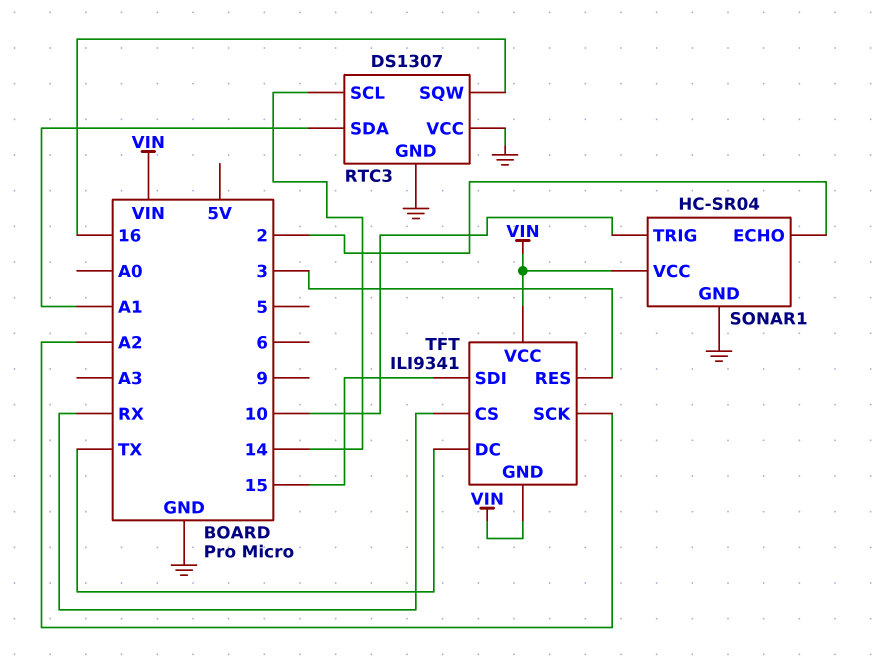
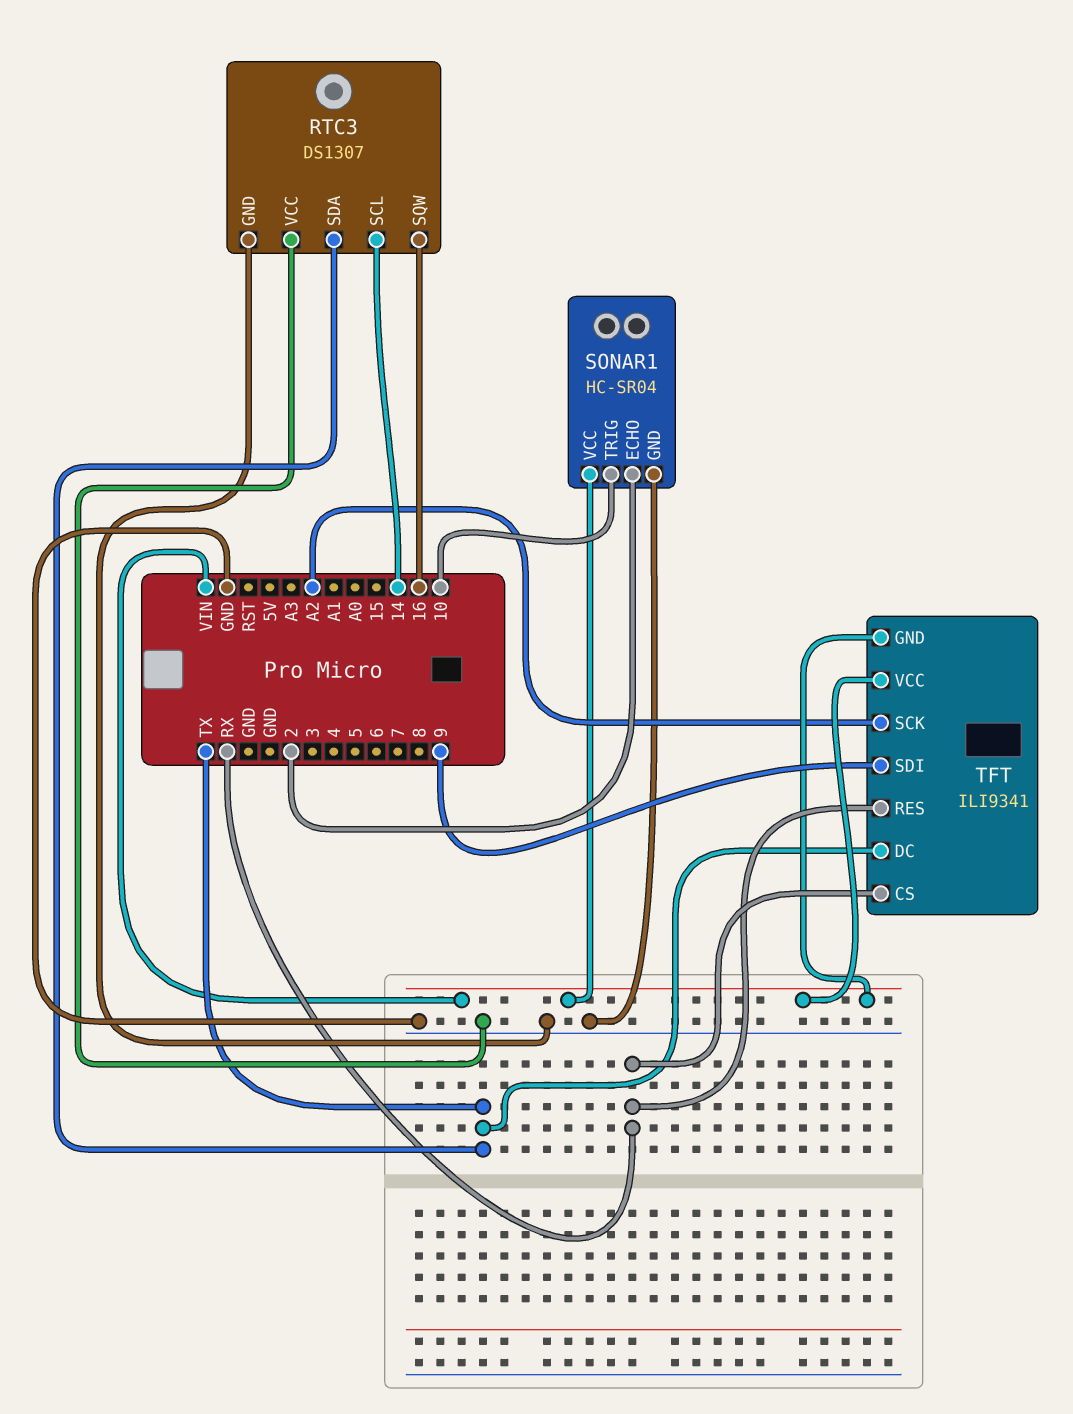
RTC3 pin SDA: A1 -> TX
TFT pin RES: 3 -> RX
TFT pin SDI: 15 -> 9

